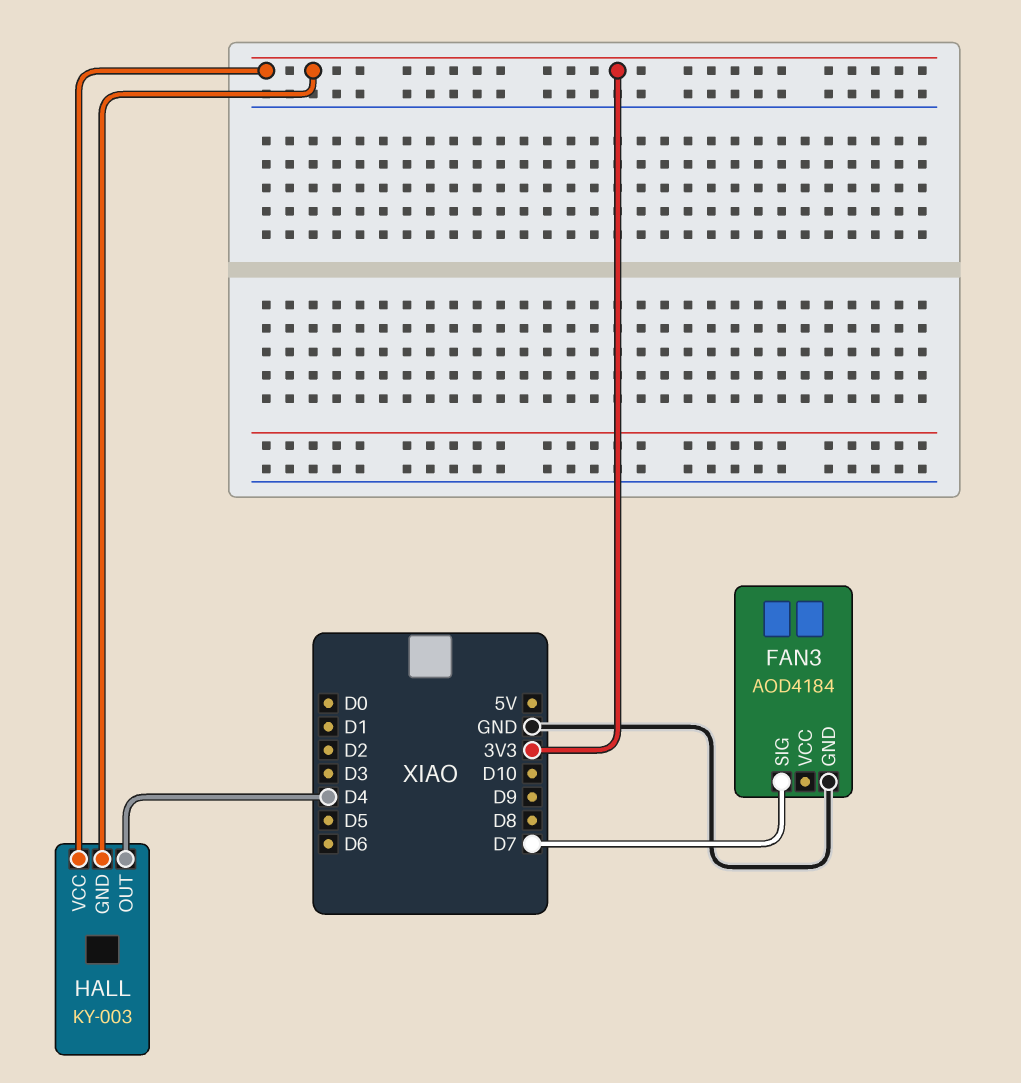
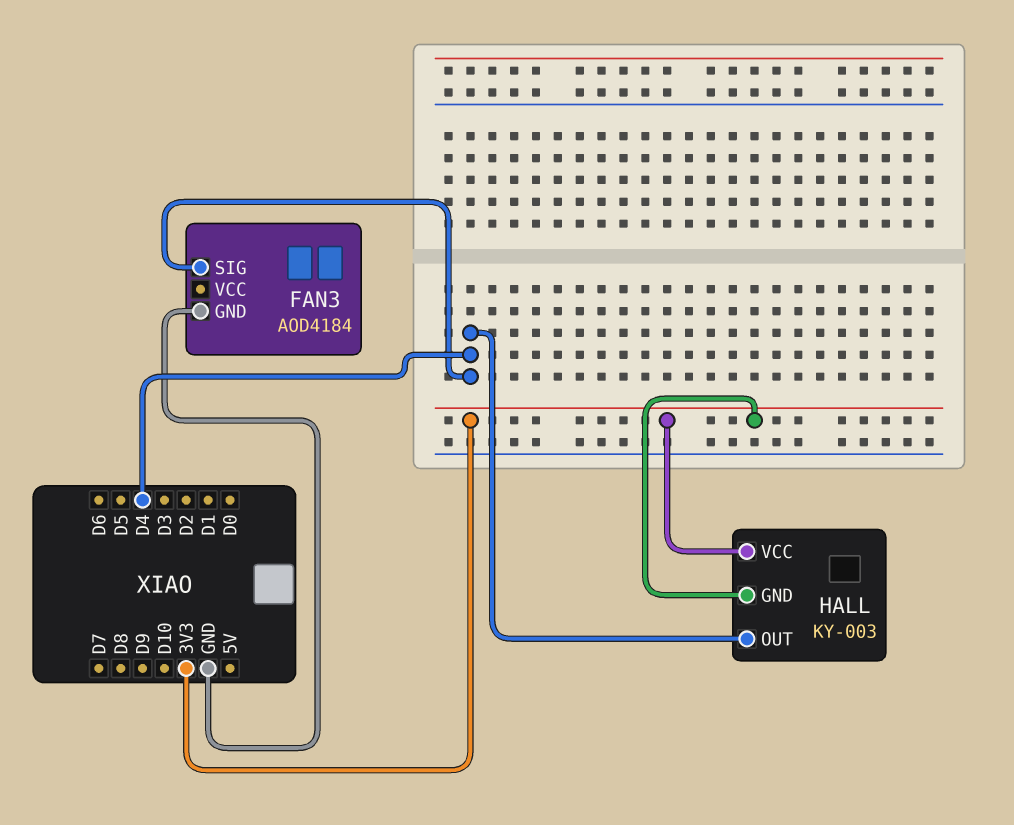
FAN3 pin SIG: D7 -> D4

